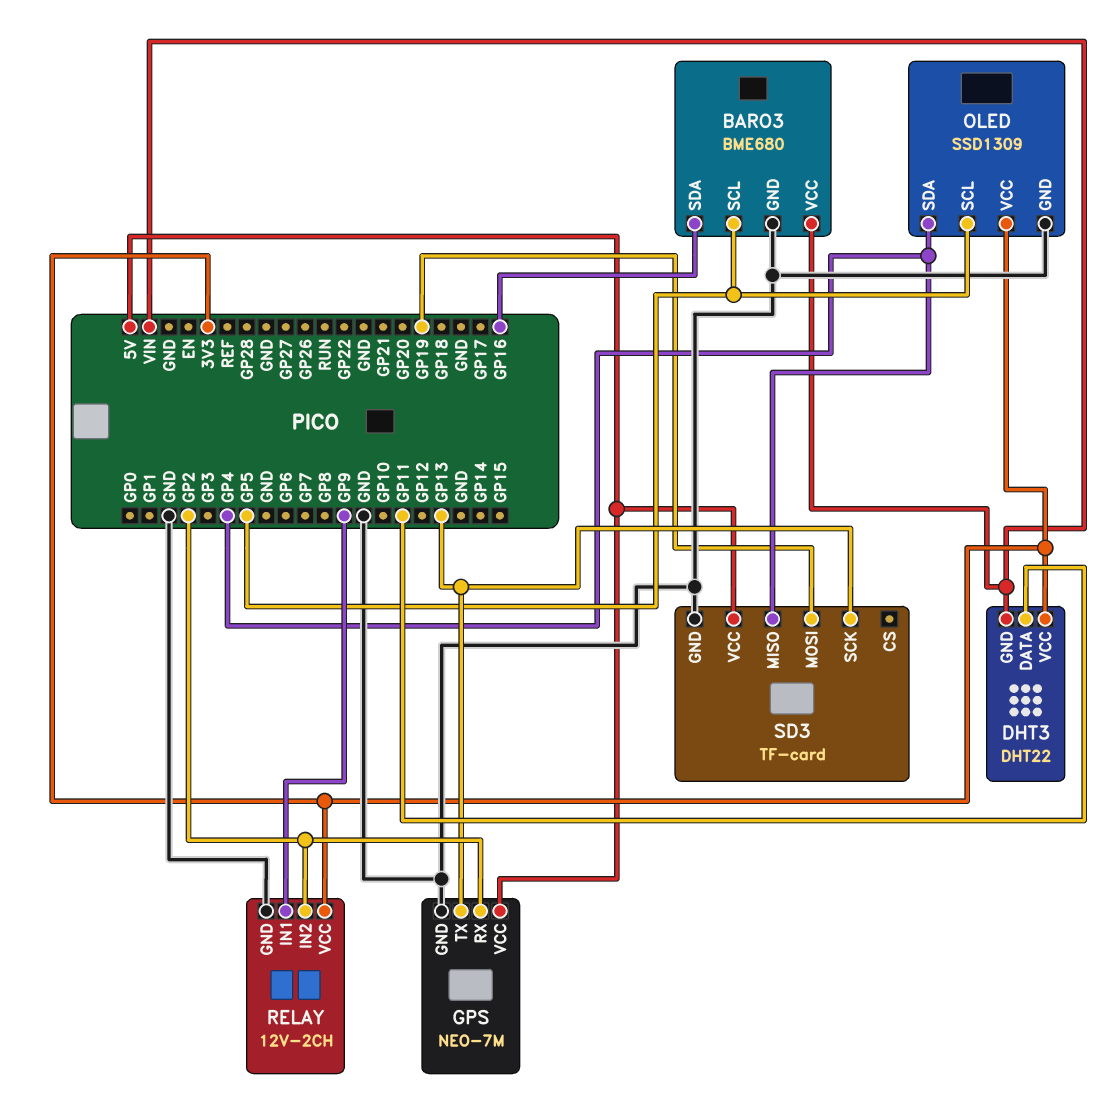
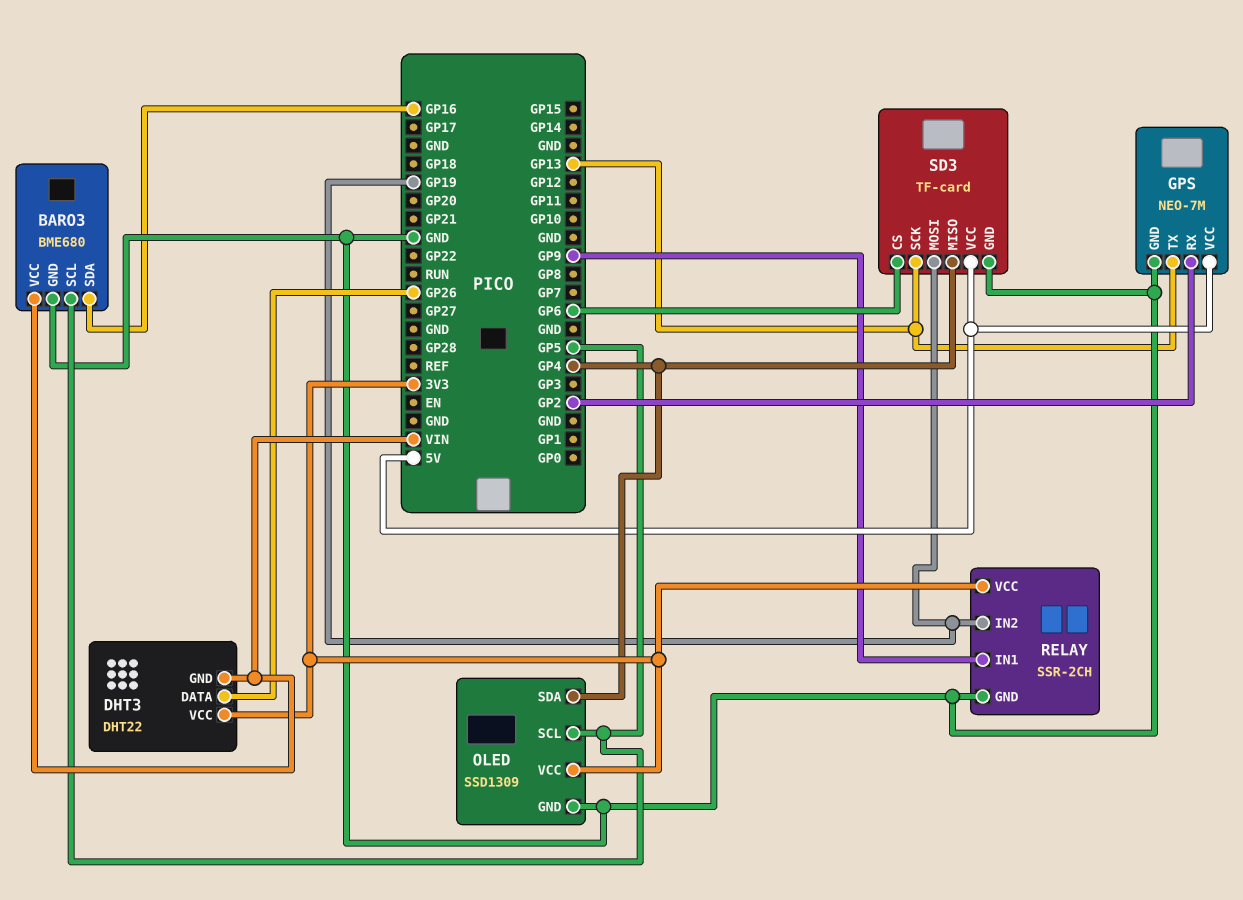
DHT3 pin DATA: GP11 -> GP26
RELAY: 12V-2CH -> SSR-2CH
RELAY pin IN2: GP2 -> GP19
SD3 pin CS: none -> GP6

